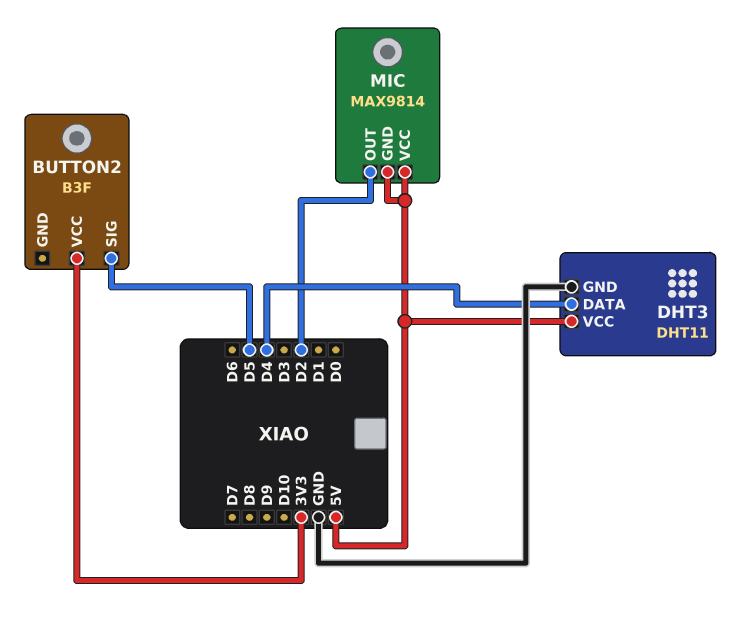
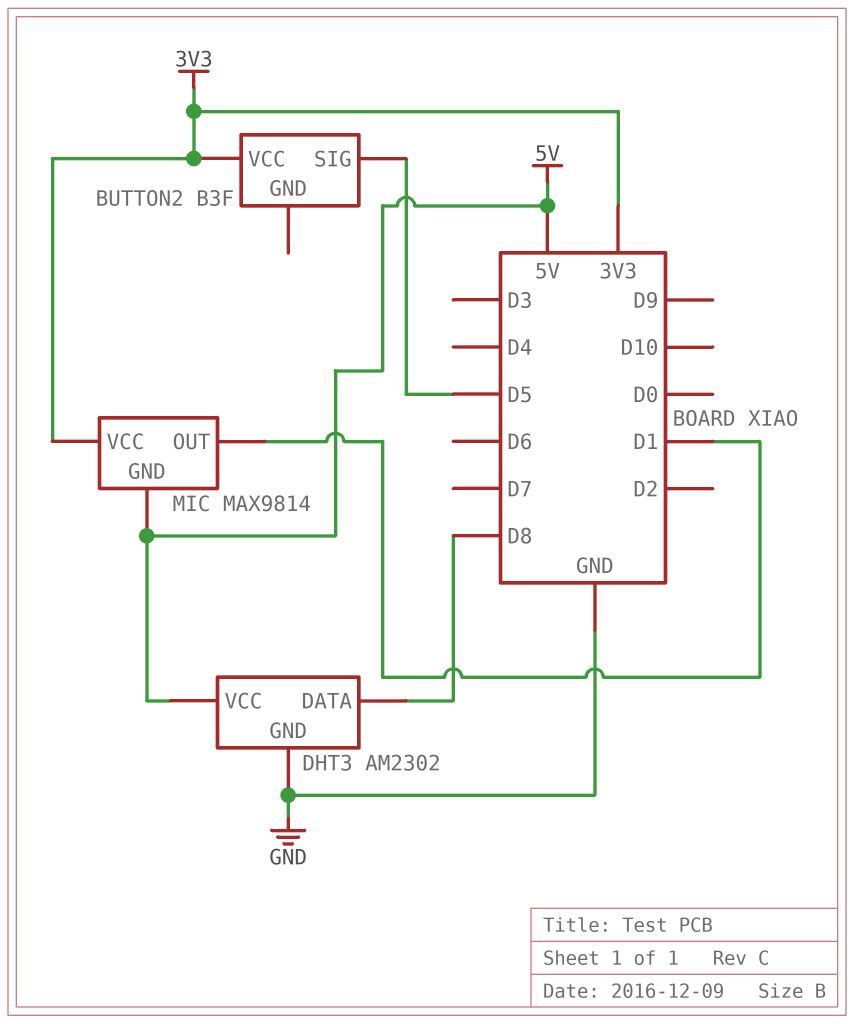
DHT3: DHT11 -> AM2302
DHT3 pin DATA: D4 -> D8
MIC pin OUT: D2 -> D1
MIC pin VCC: 5V -> 3V3

